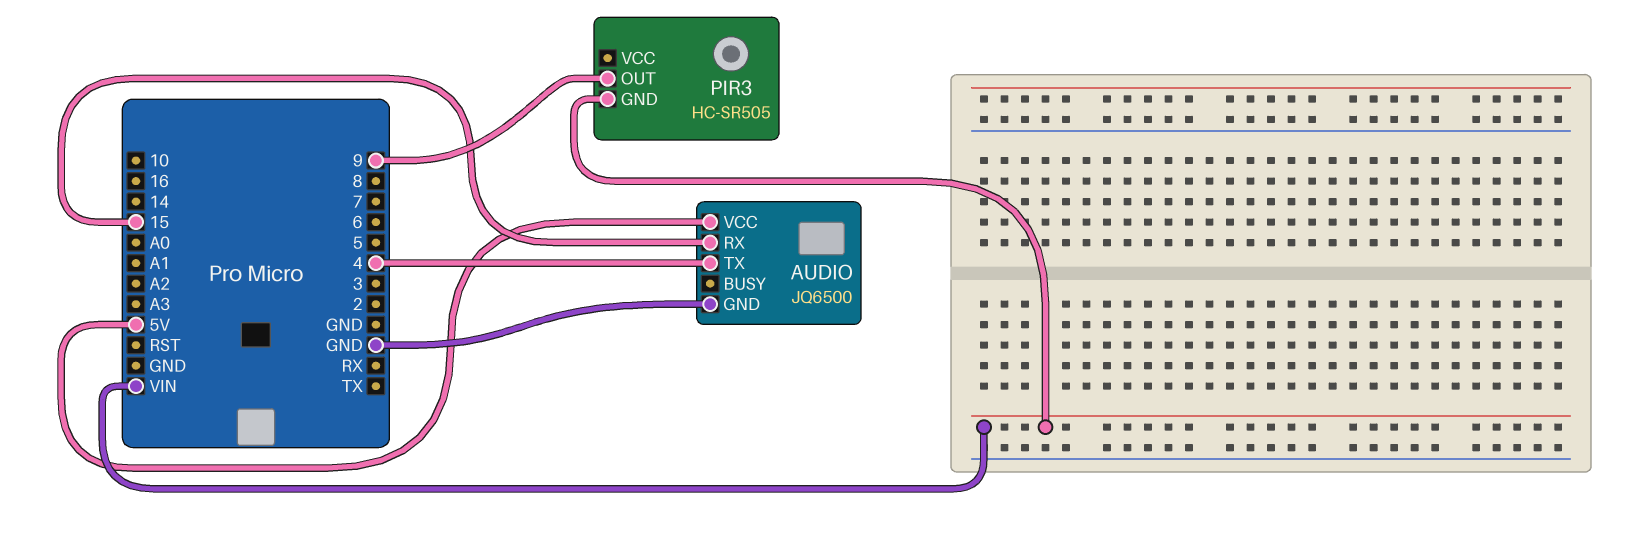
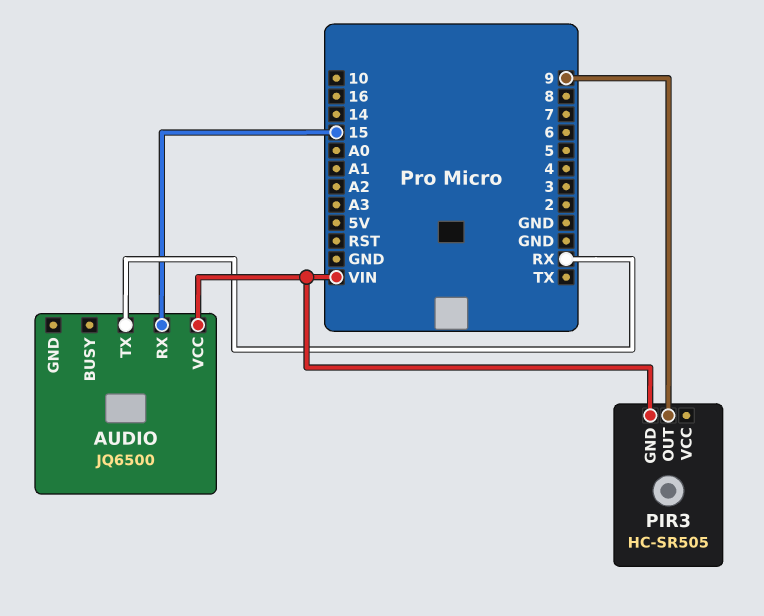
AUDIO pin GND: GND -> none
AUDIO pin TX: 4 -> RX
AUDIO pin VCC: 5V -> VIN

